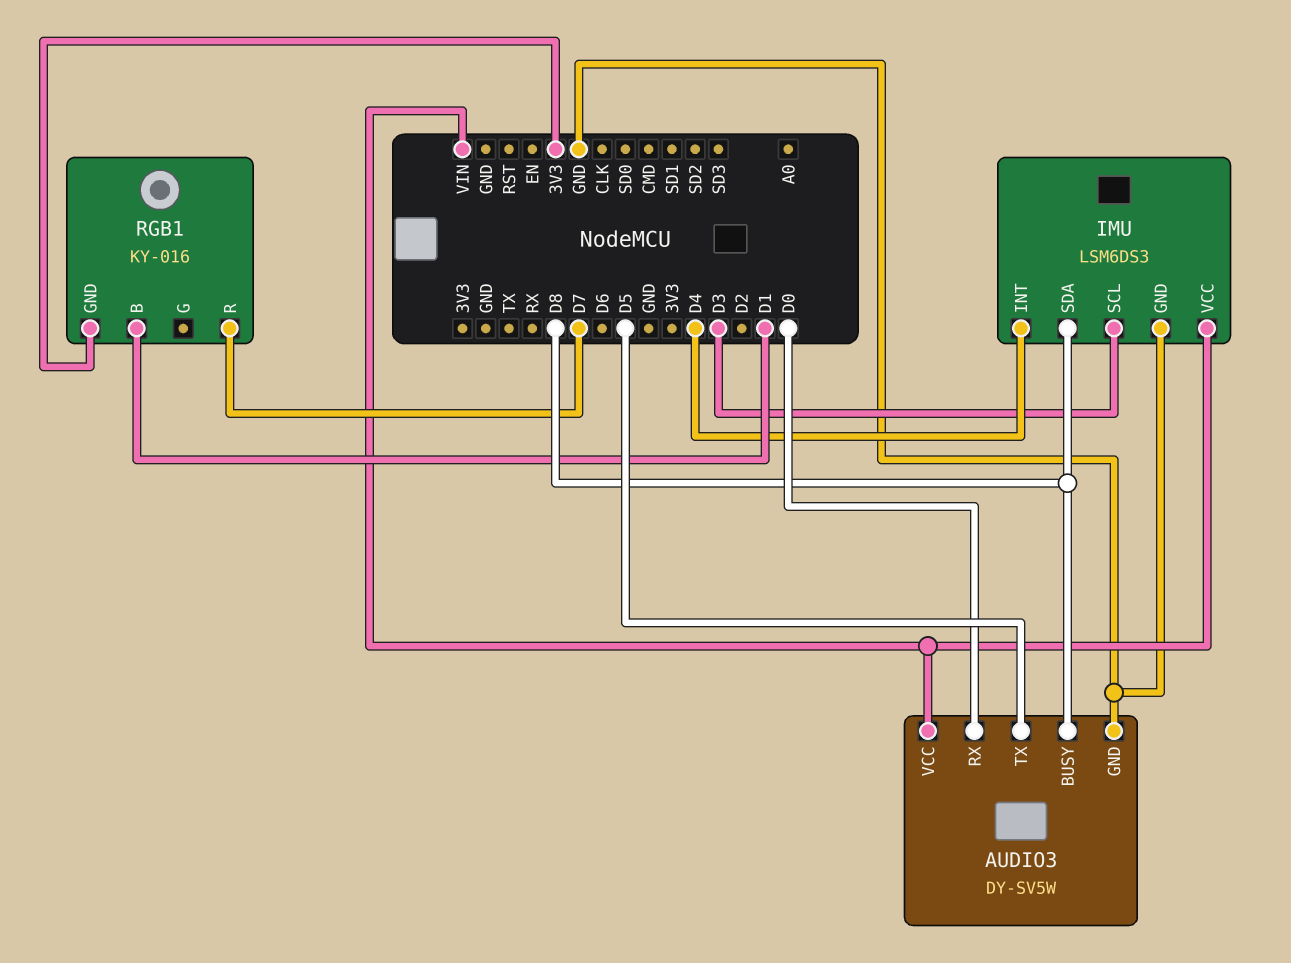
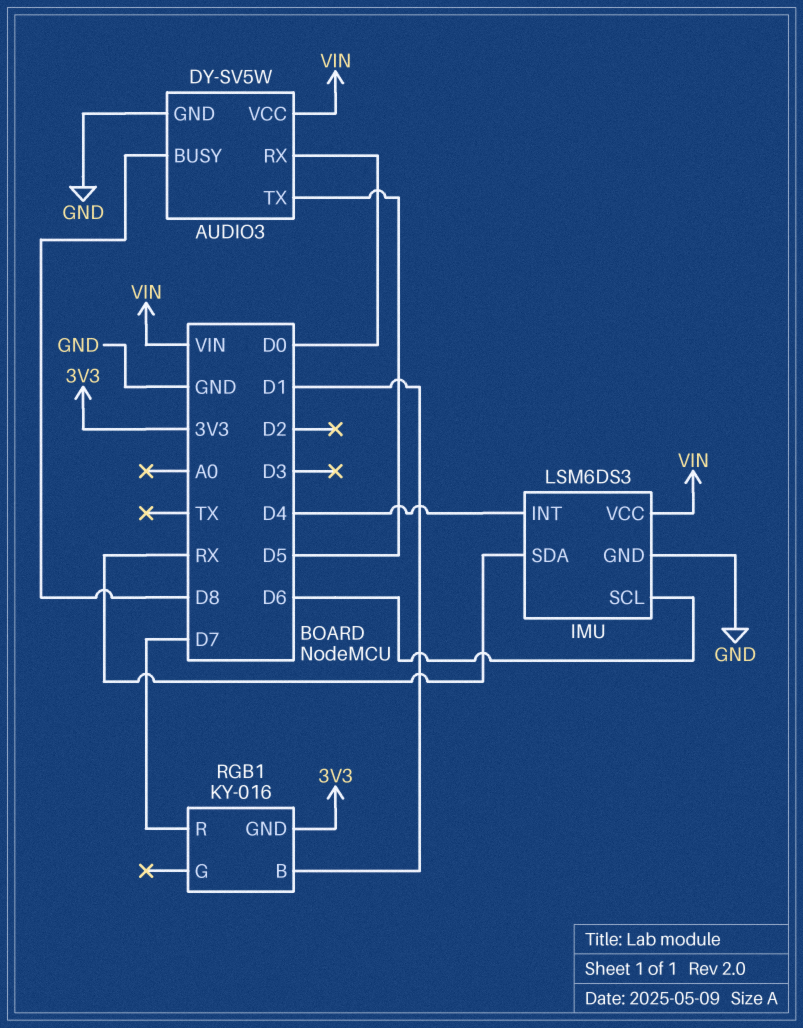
IMU pin SCL: D3 -> D6
IMU pin SDA: D8 -> RX

